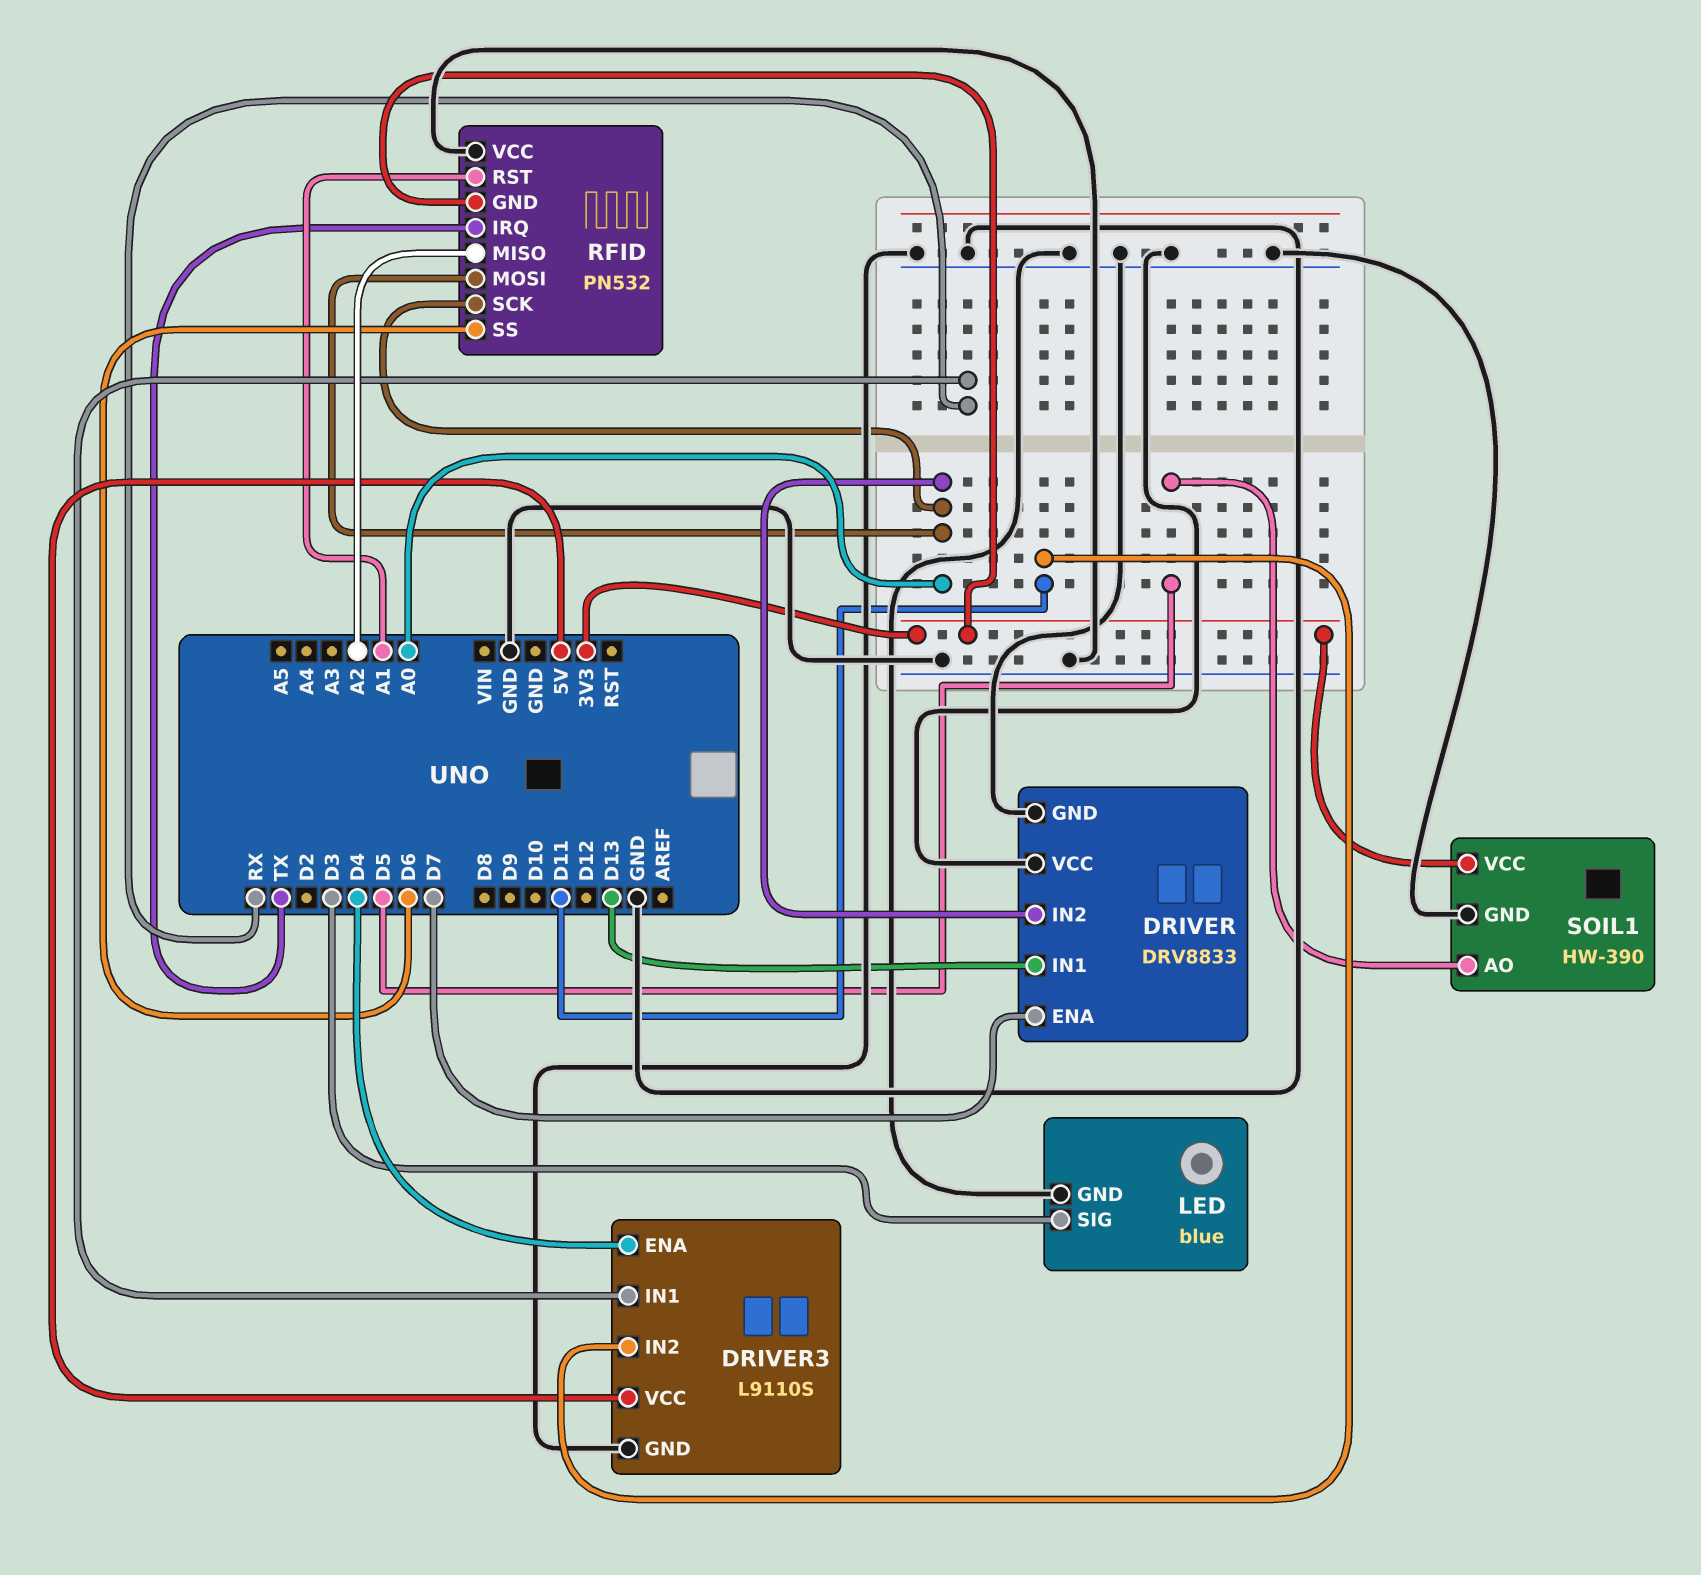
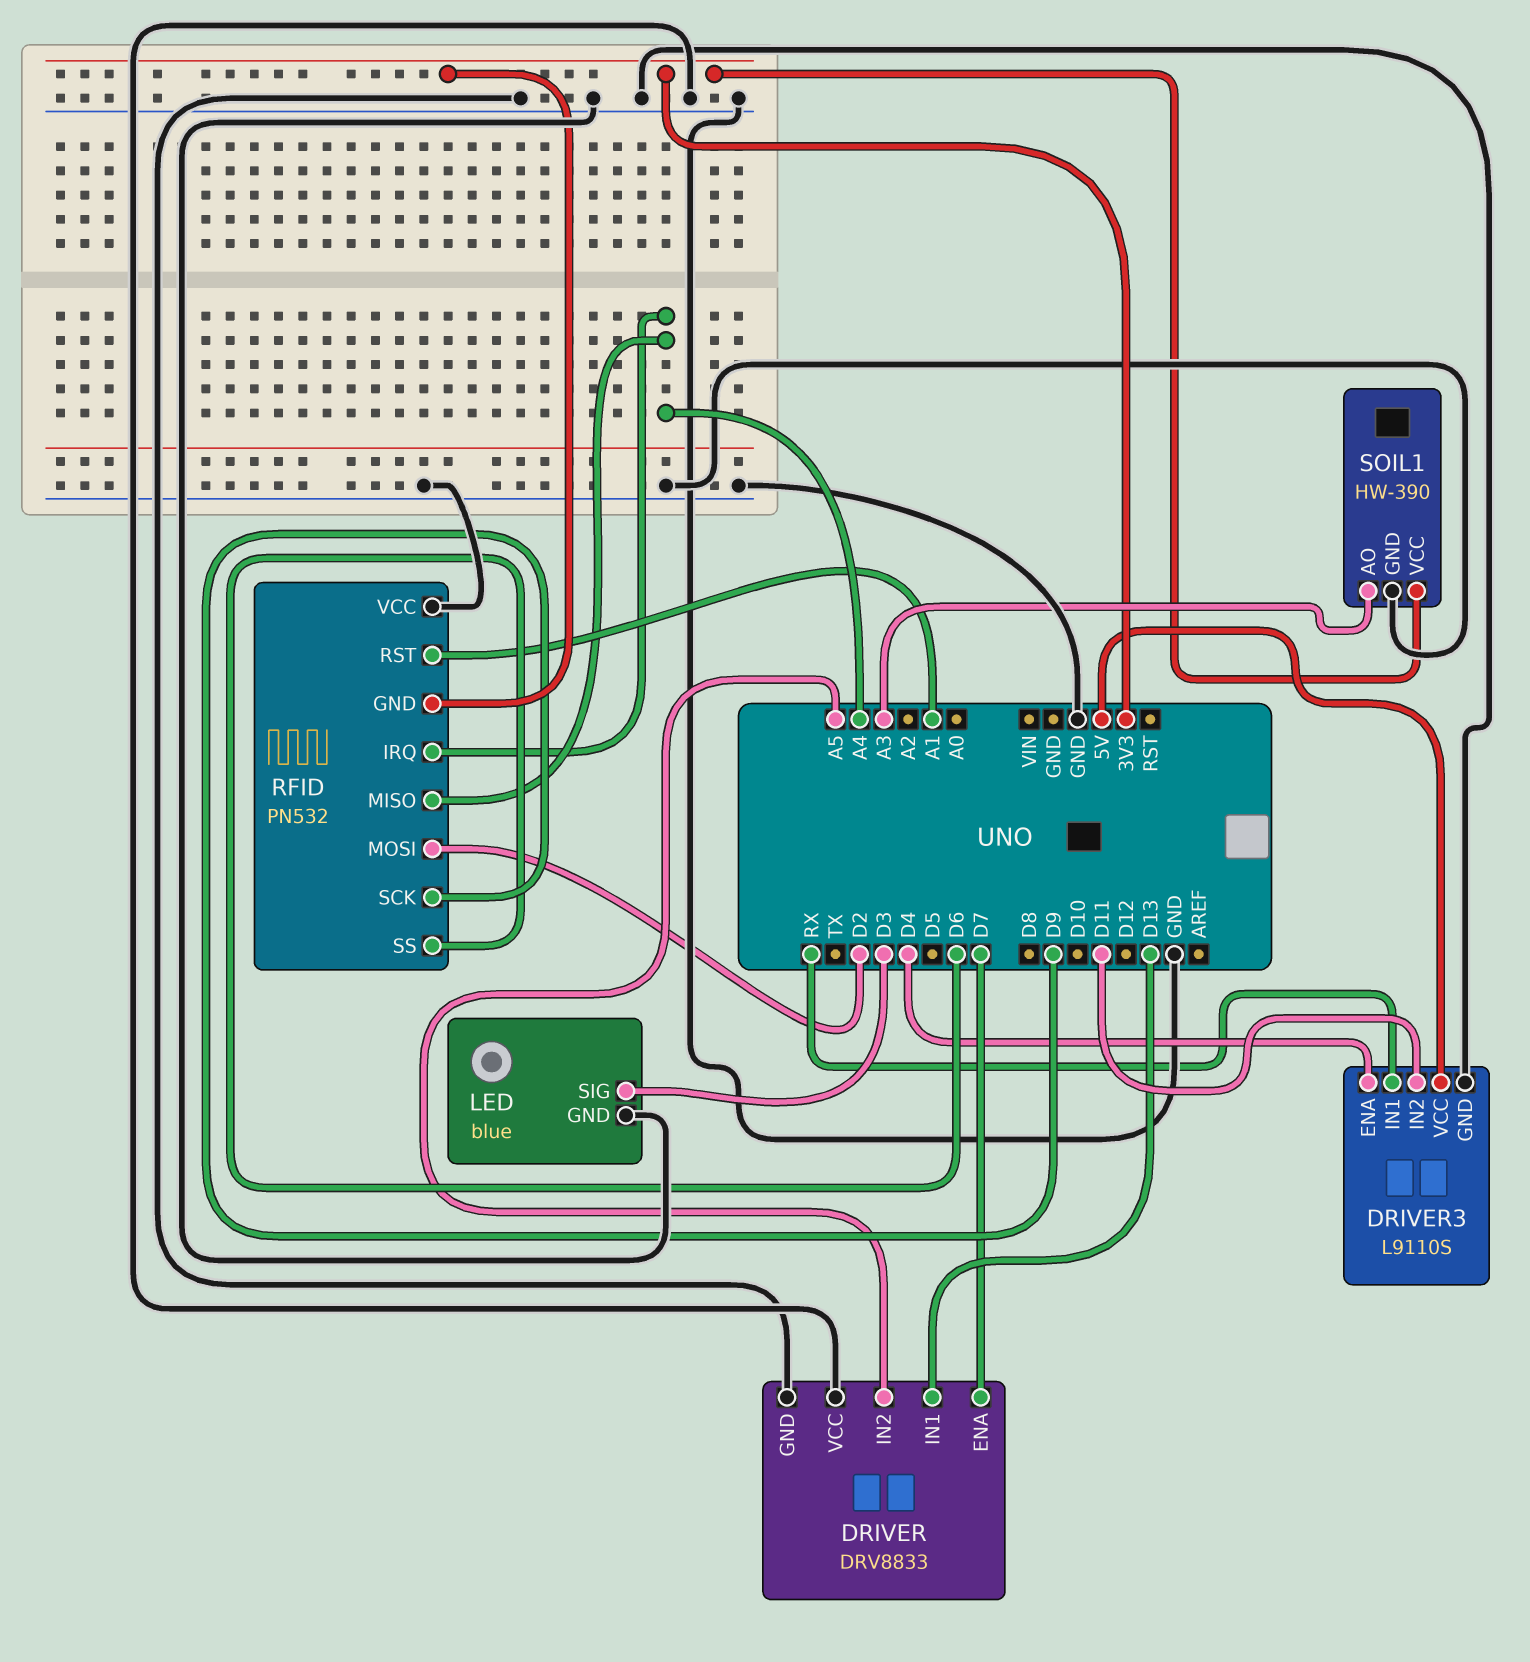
DRIVER pin IN2: A0 -> A5
RFID pin IRQ: TX -> A4
RFID pin MISO: A2 -> A4
RFID pin MOSI: A0 -> D2
RFID pin SCK: A0 -> D9
SOIL1 pin AO: D5 -> A3

